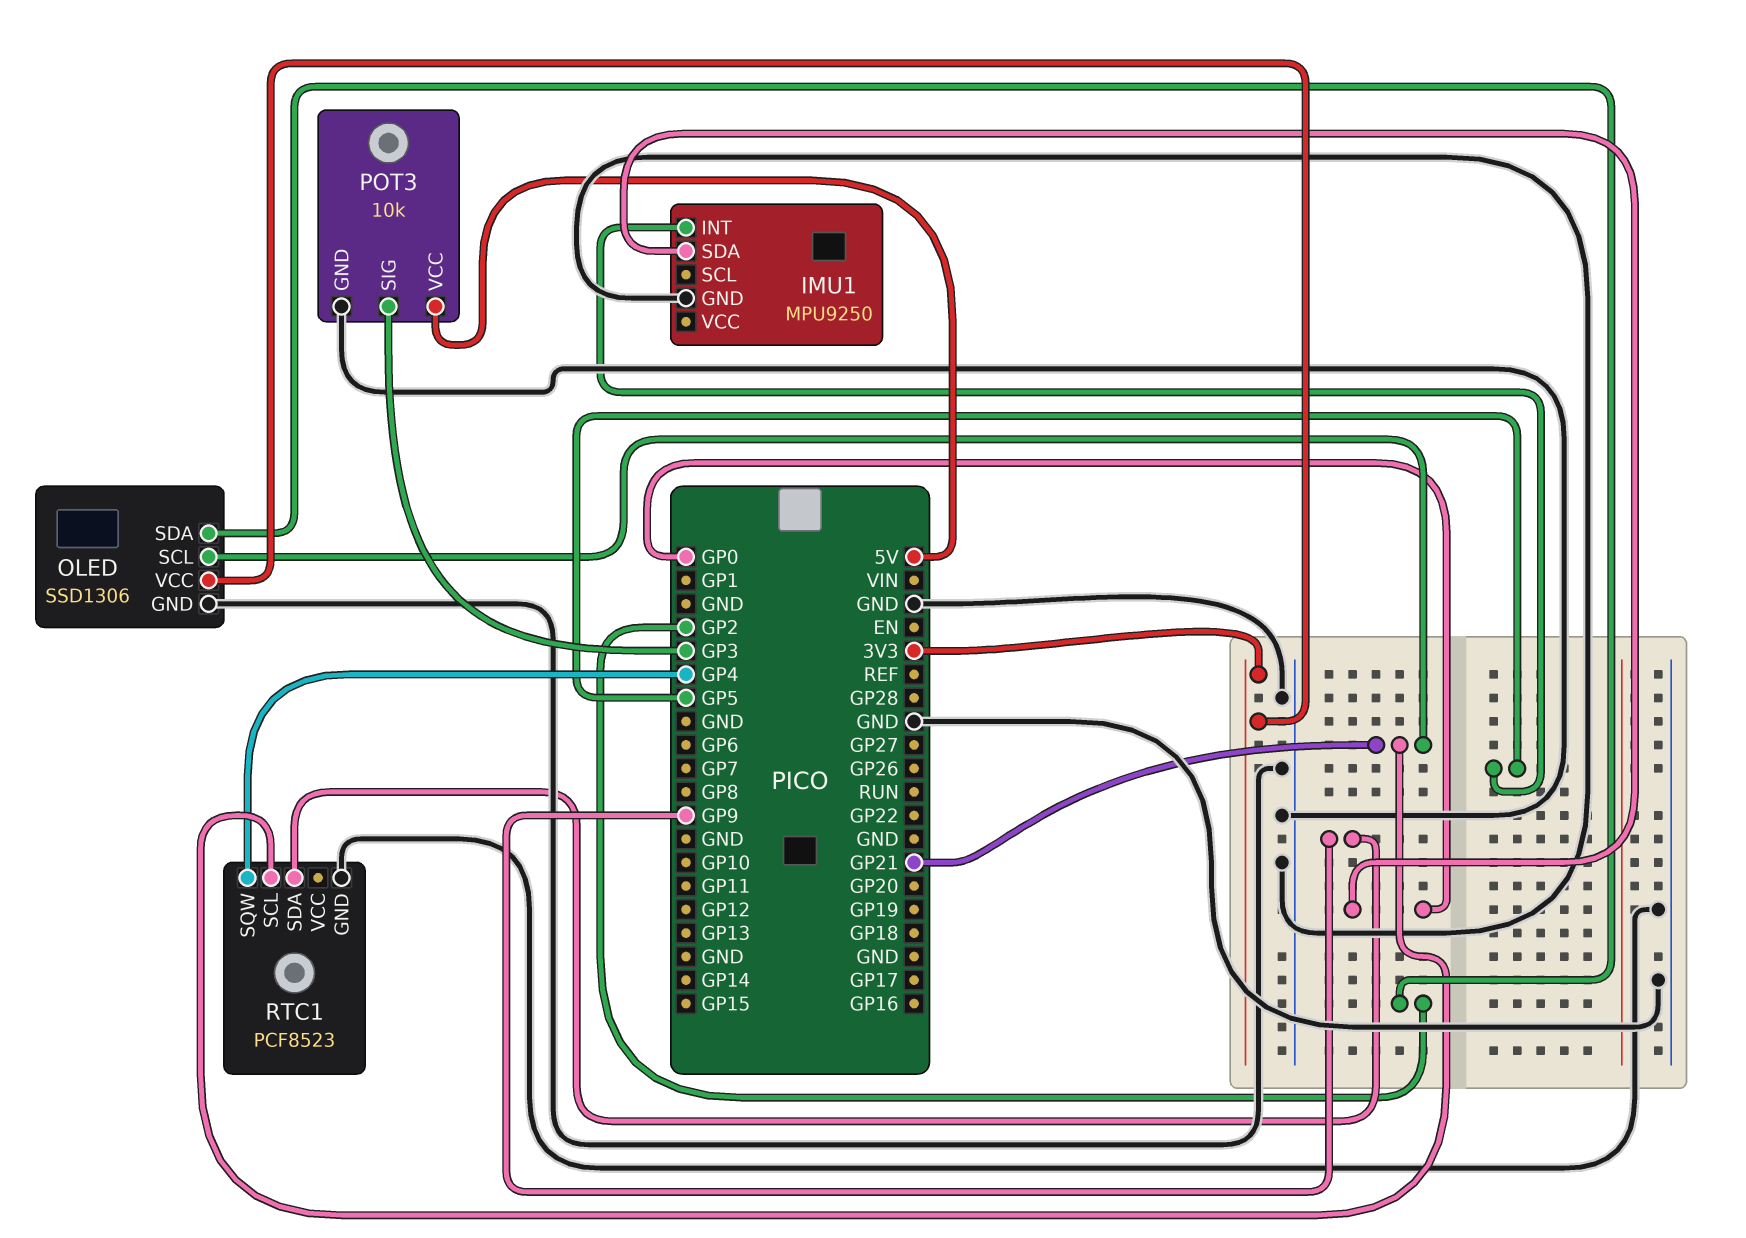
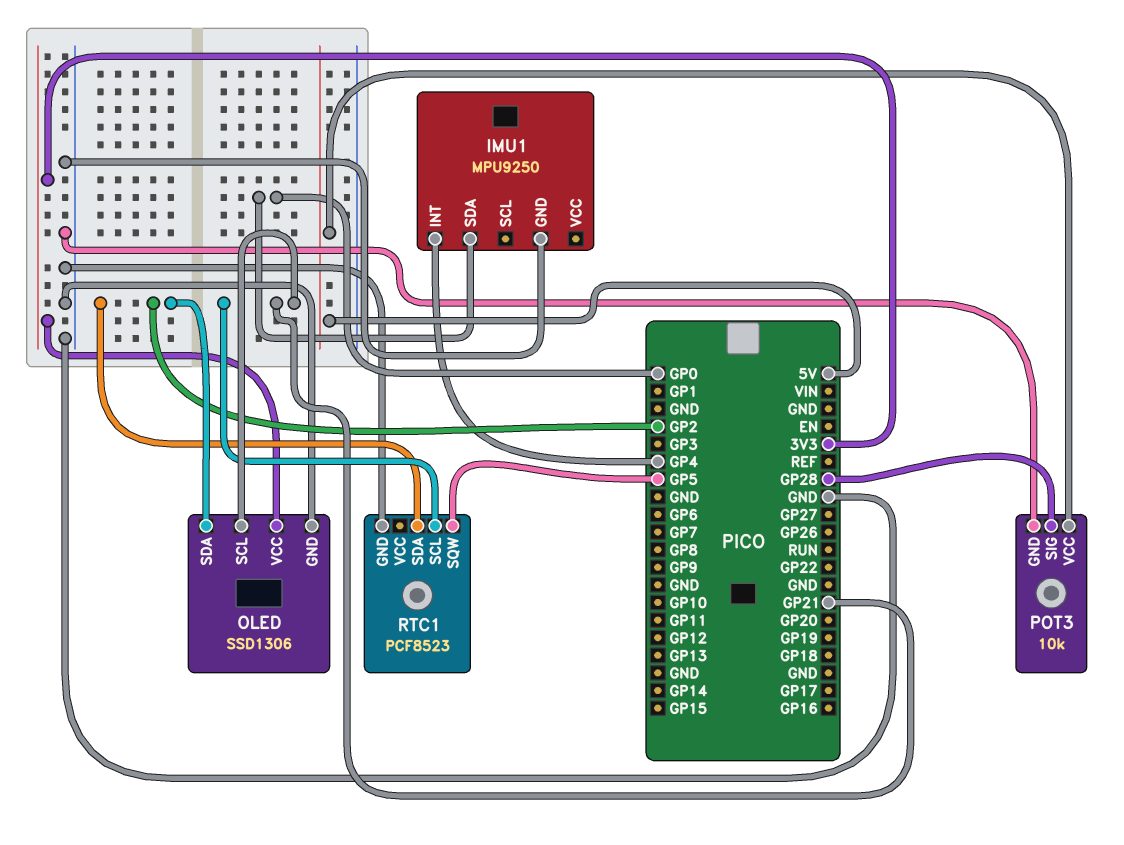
IMU1 pin INT: GP5 -> GP4
POT3 pin SIG: GP3 -> GP28
RTC1 pin SDA: GP9 -> GP2
RTC1 pin SQW: GP4 -> GP5

